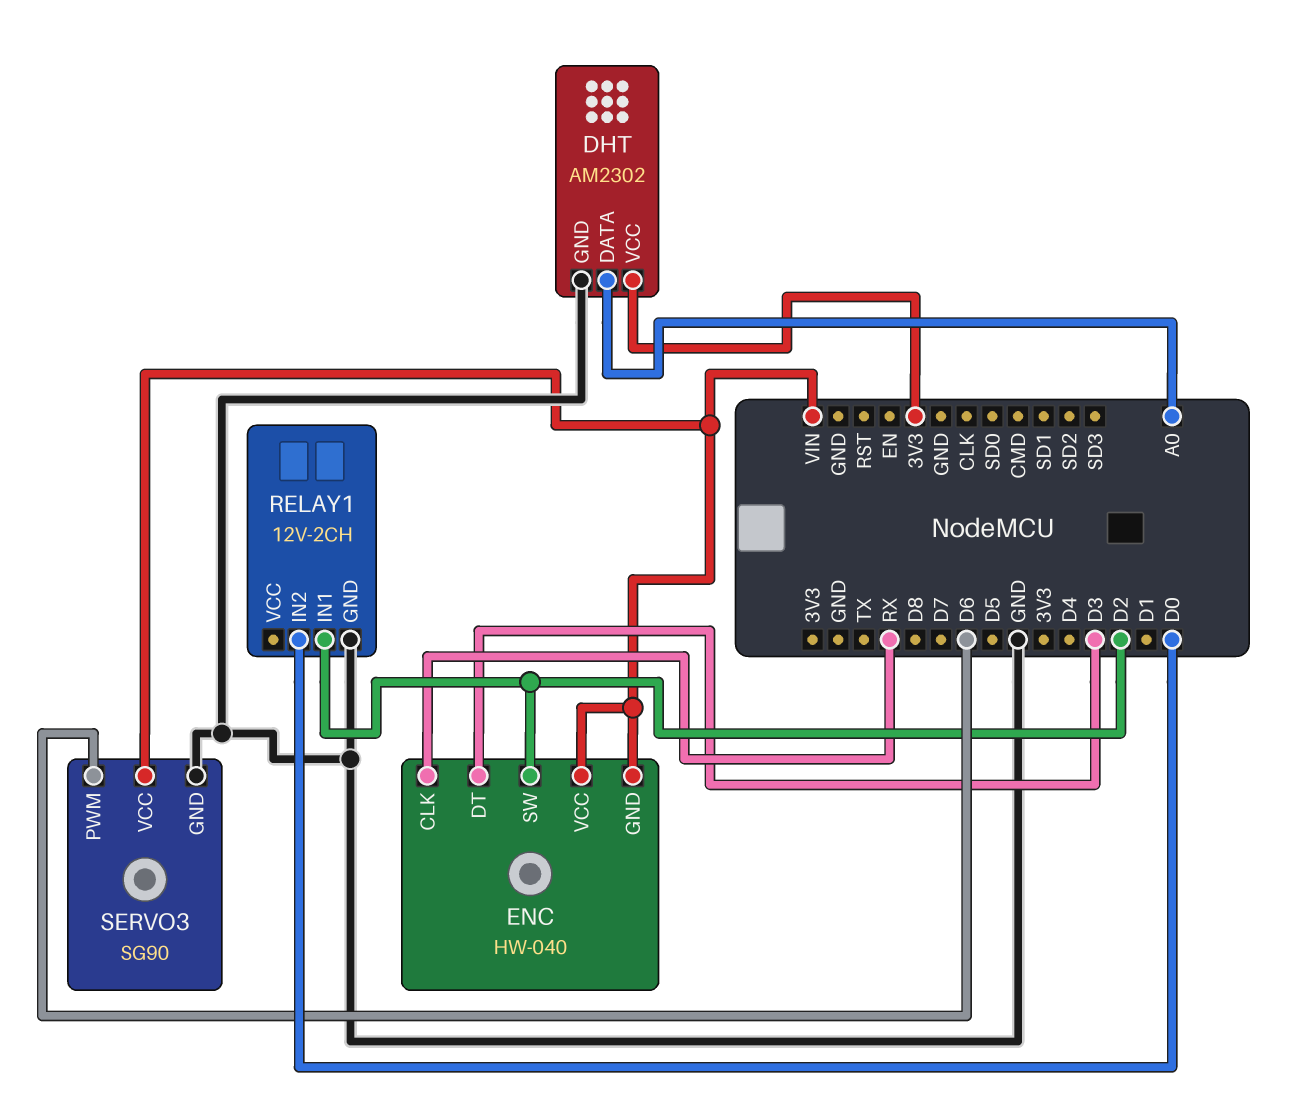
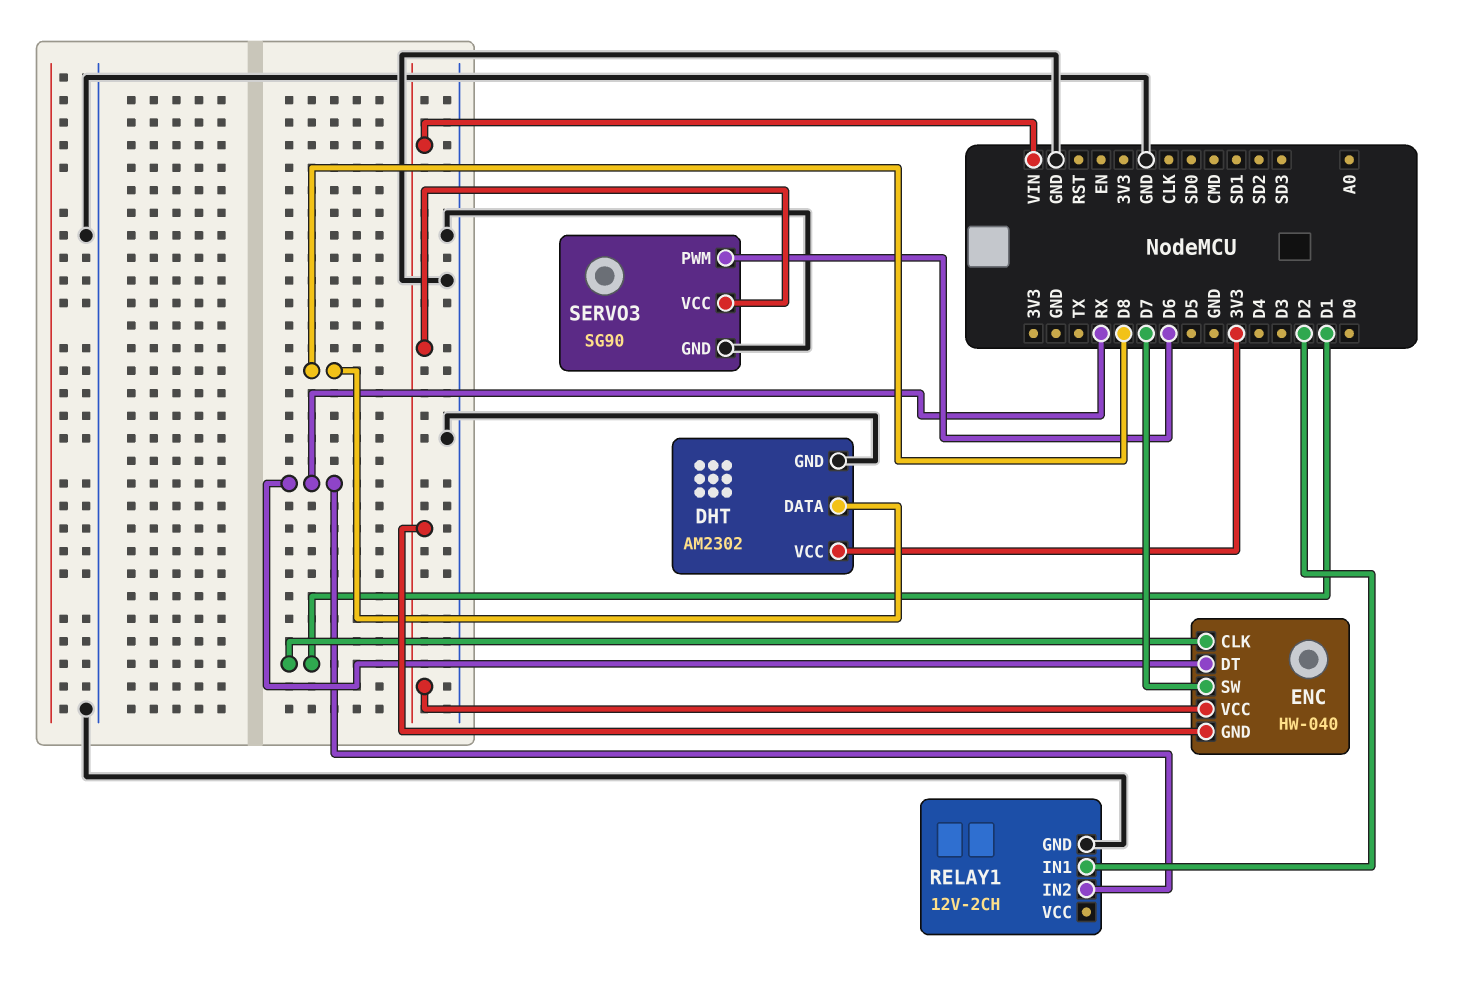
DHT pin DATA: A0 -> D8
ENC pin CLK: RX -> D1
ENC pin DT: D3 -> RX
ENC pin SW: D2 -> D7
RELAY1 pin IN2: D0 -> RX

